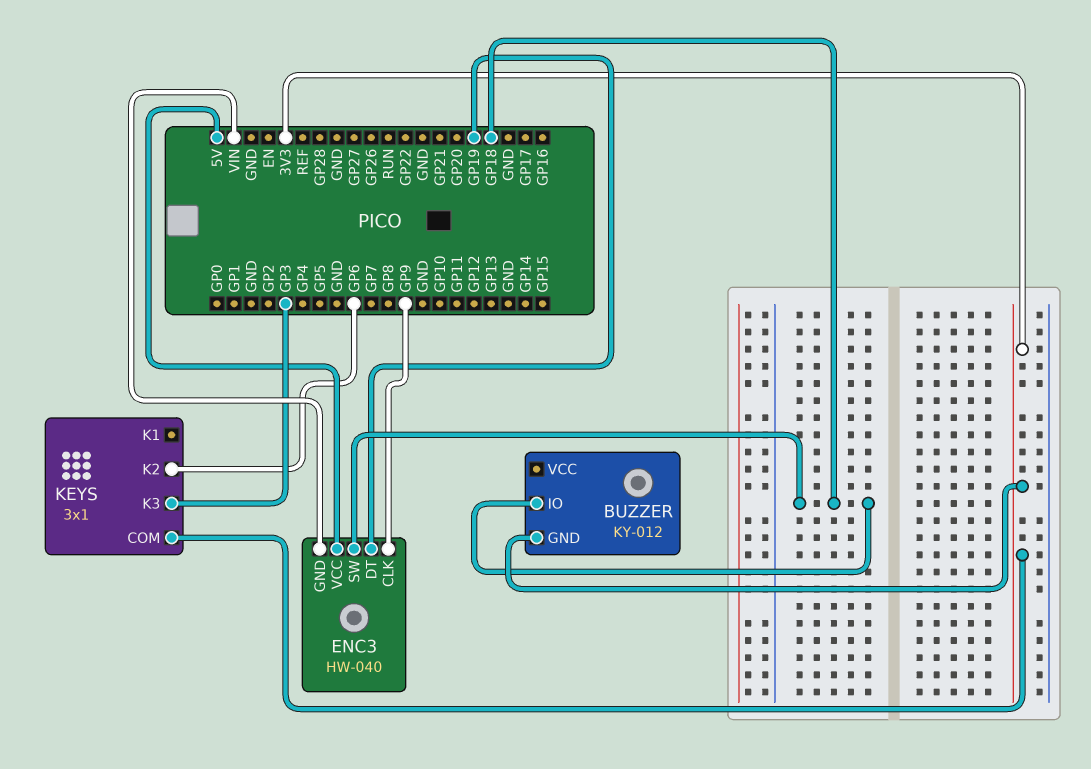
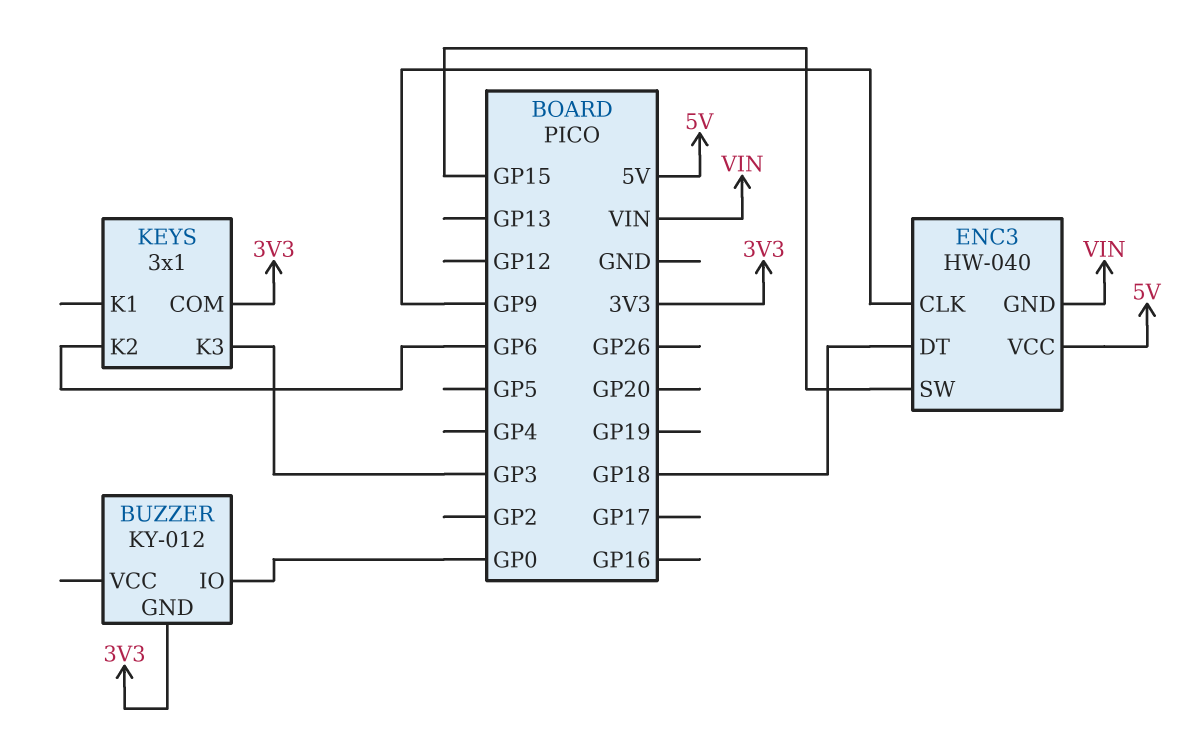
BUZZER pin IO: GP18 -> GP0
ENC3 pin DT: GP19 -> GP18
ENC3 pin SW: GP18 -> GP15

